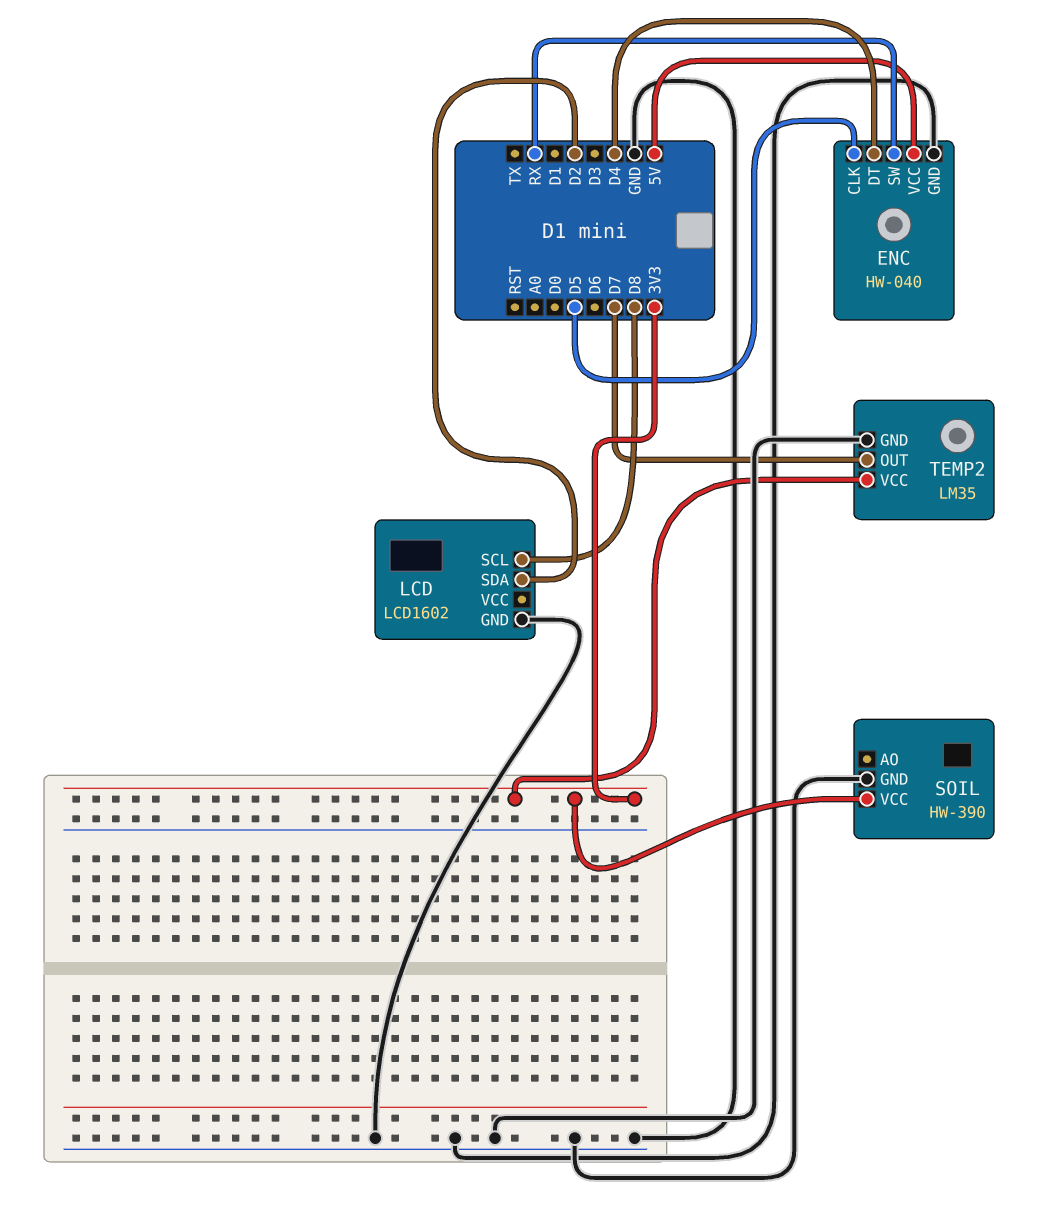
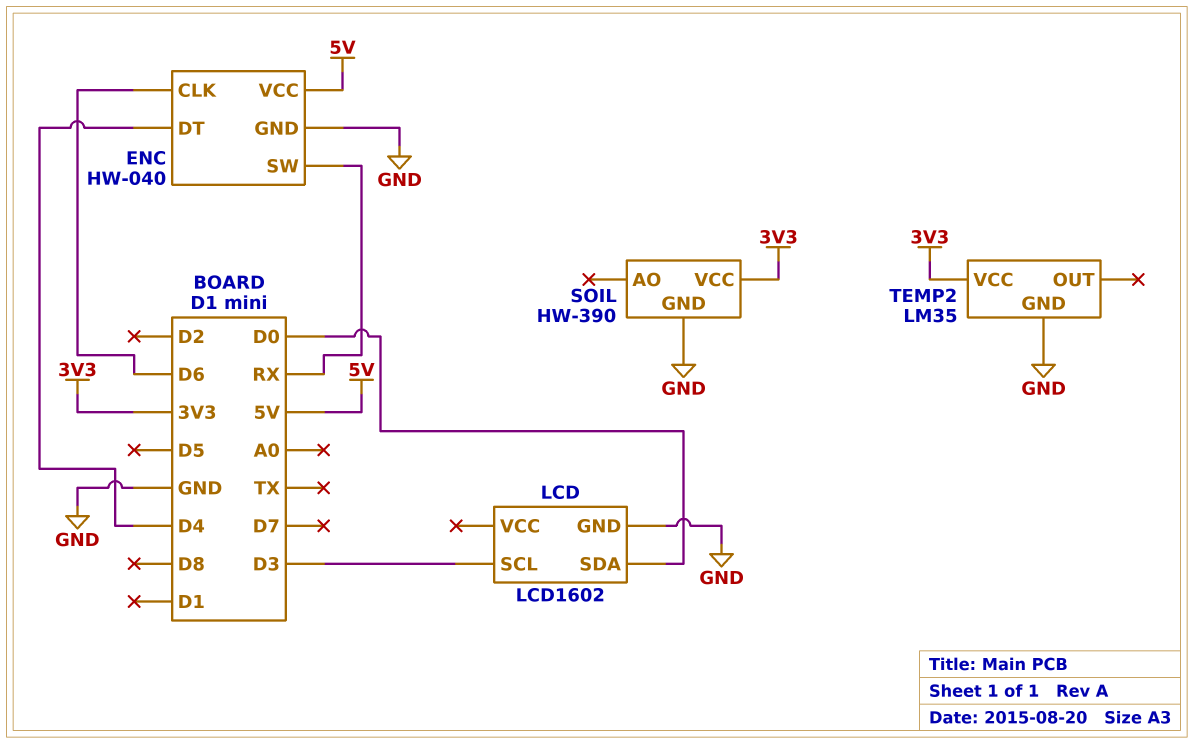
ENC pin CLK: D5 -> D6
LCD pin SCL: D8 -> D3
LCD pin SDA: D2 -> D0
TEMP2 pin OUT: D7 -> none

